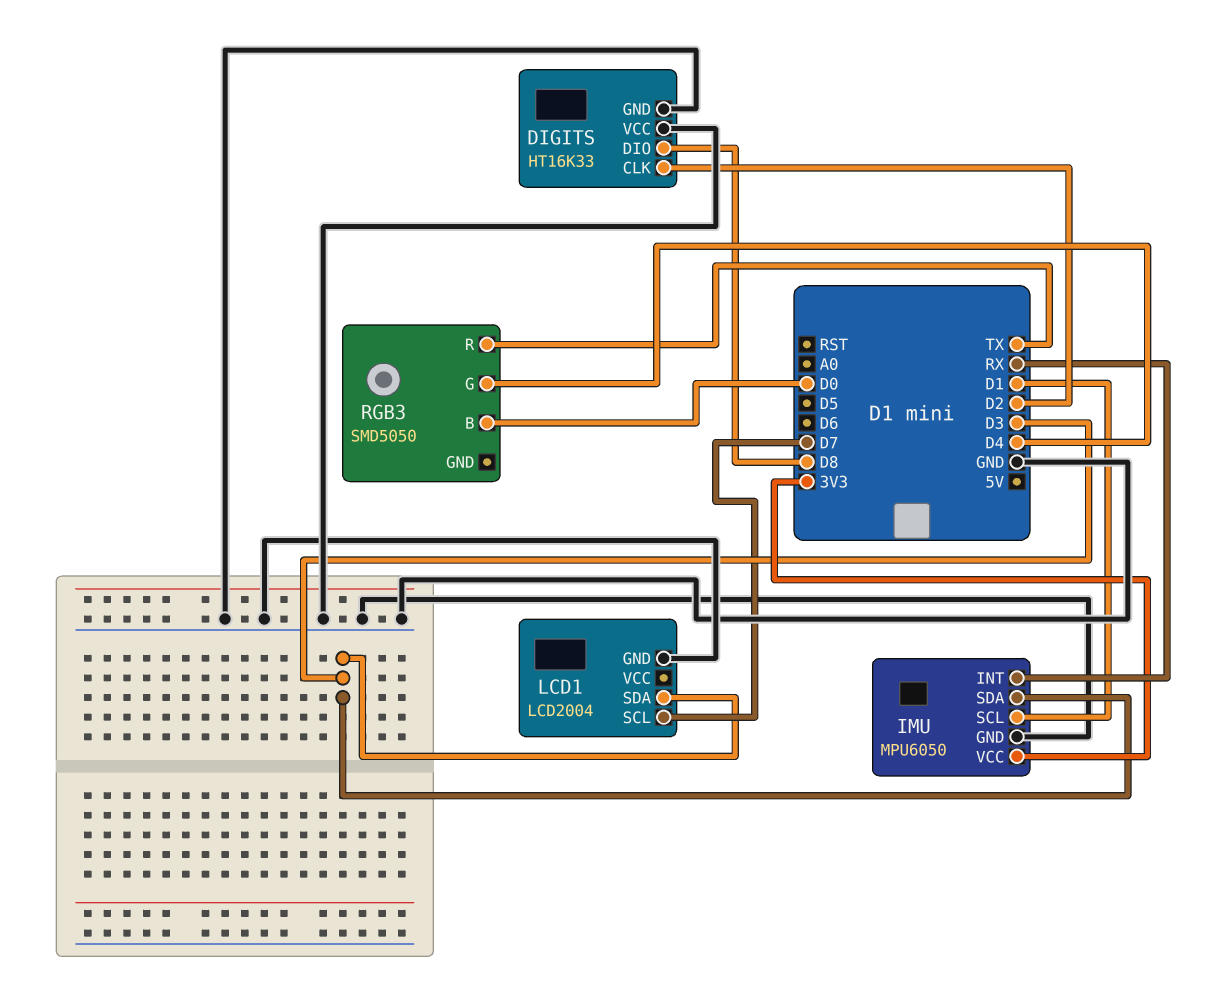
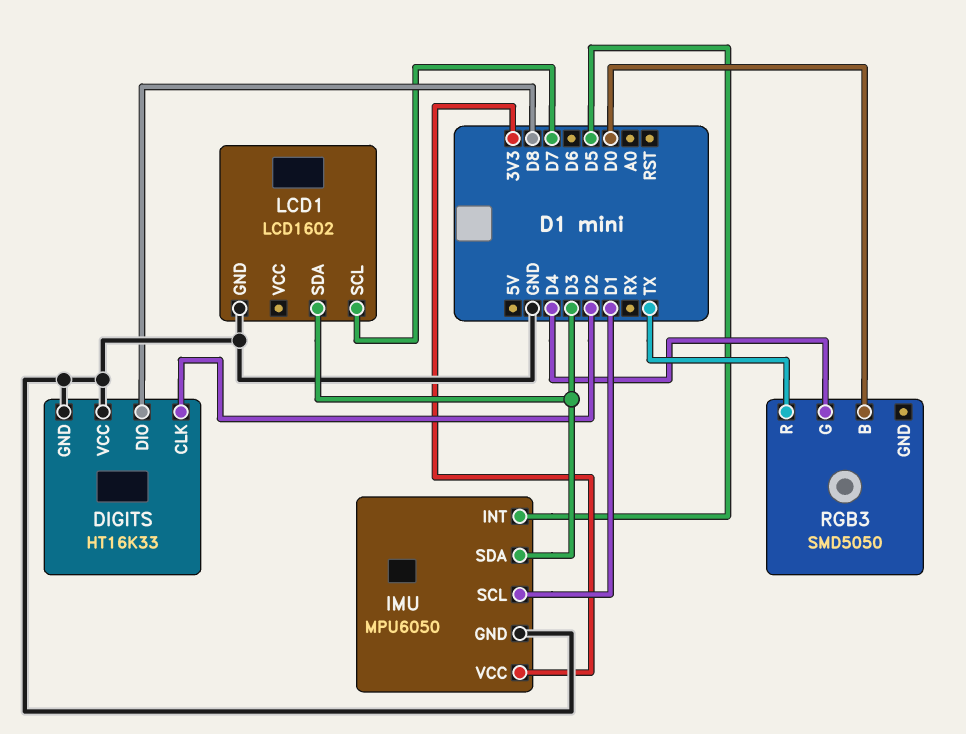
IMU pin INT: RX -> D5
LCD1: LCD2004 -> LCD1602

